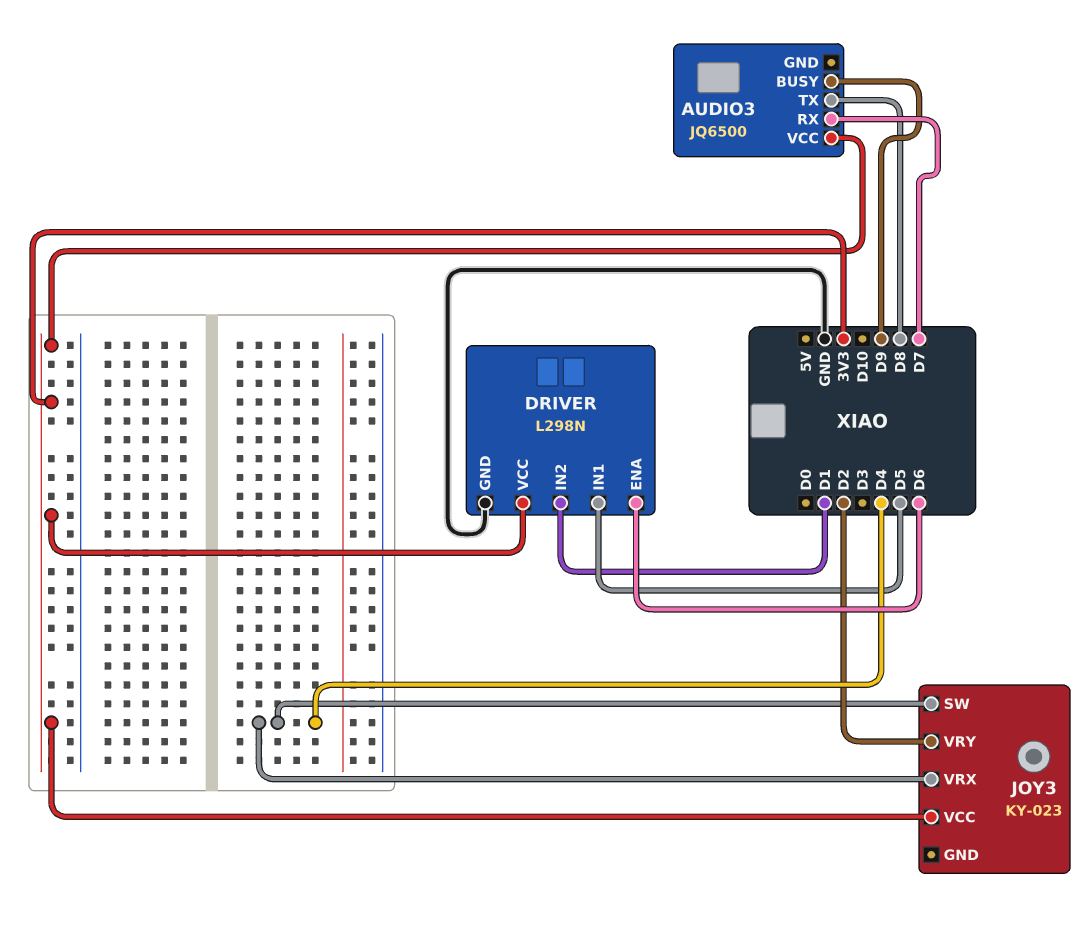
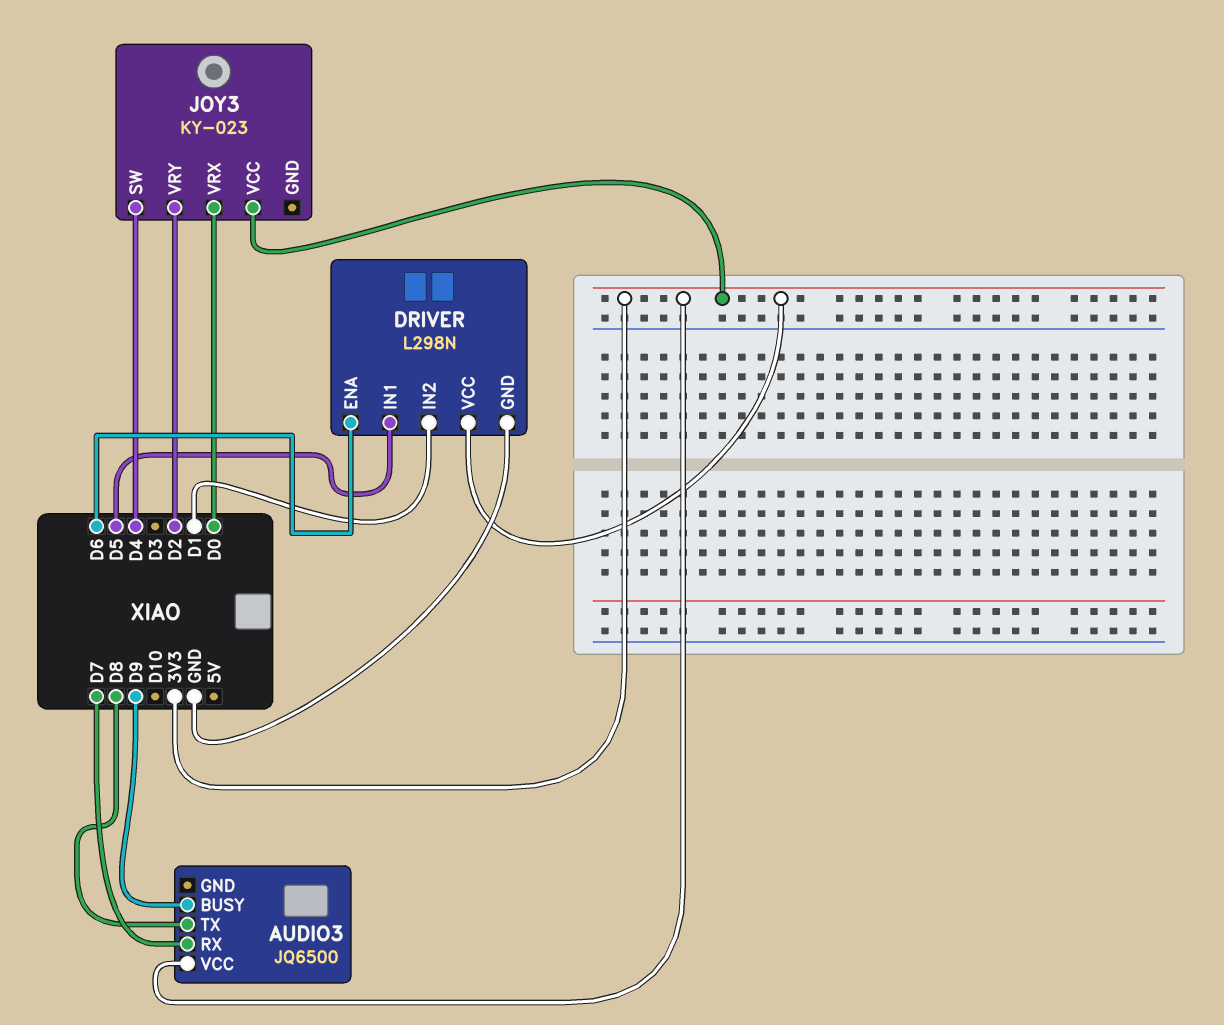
JOY3 pin VRX: D4 -> D0

